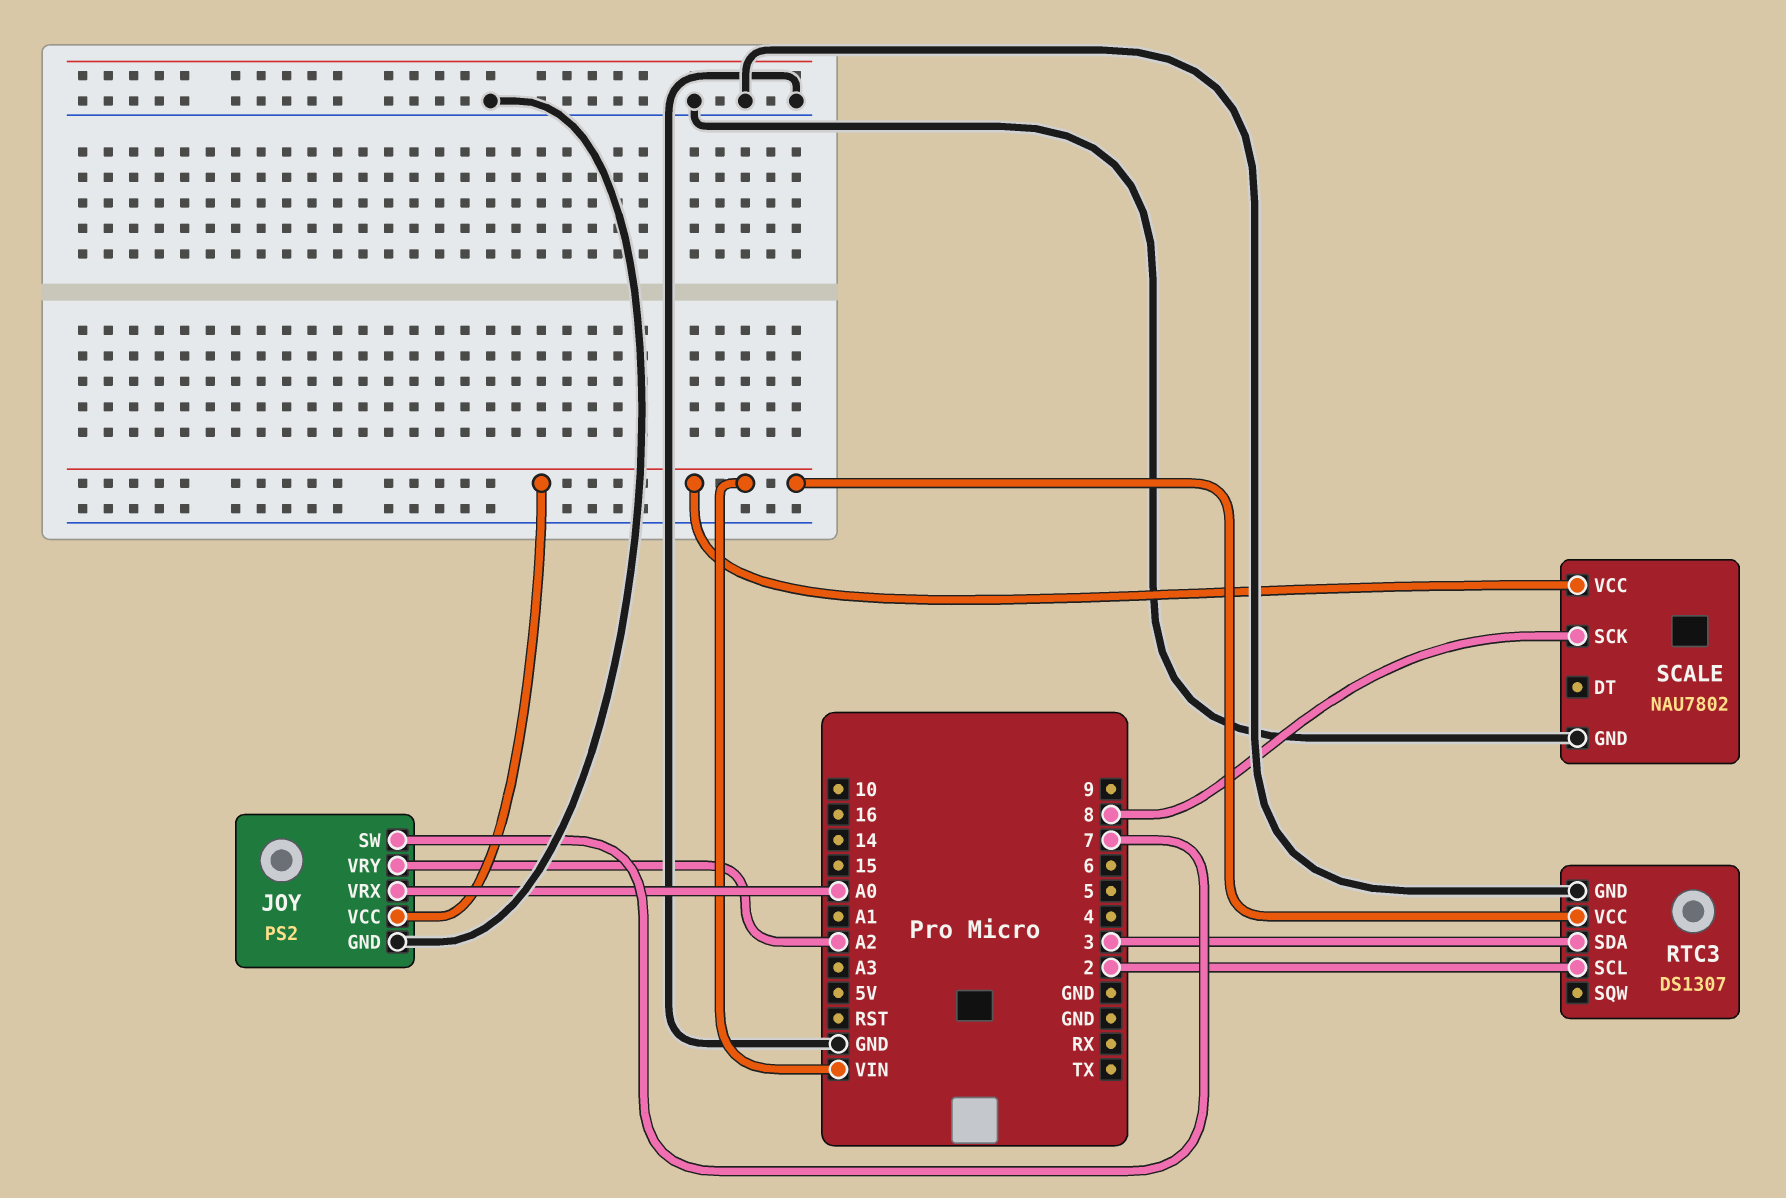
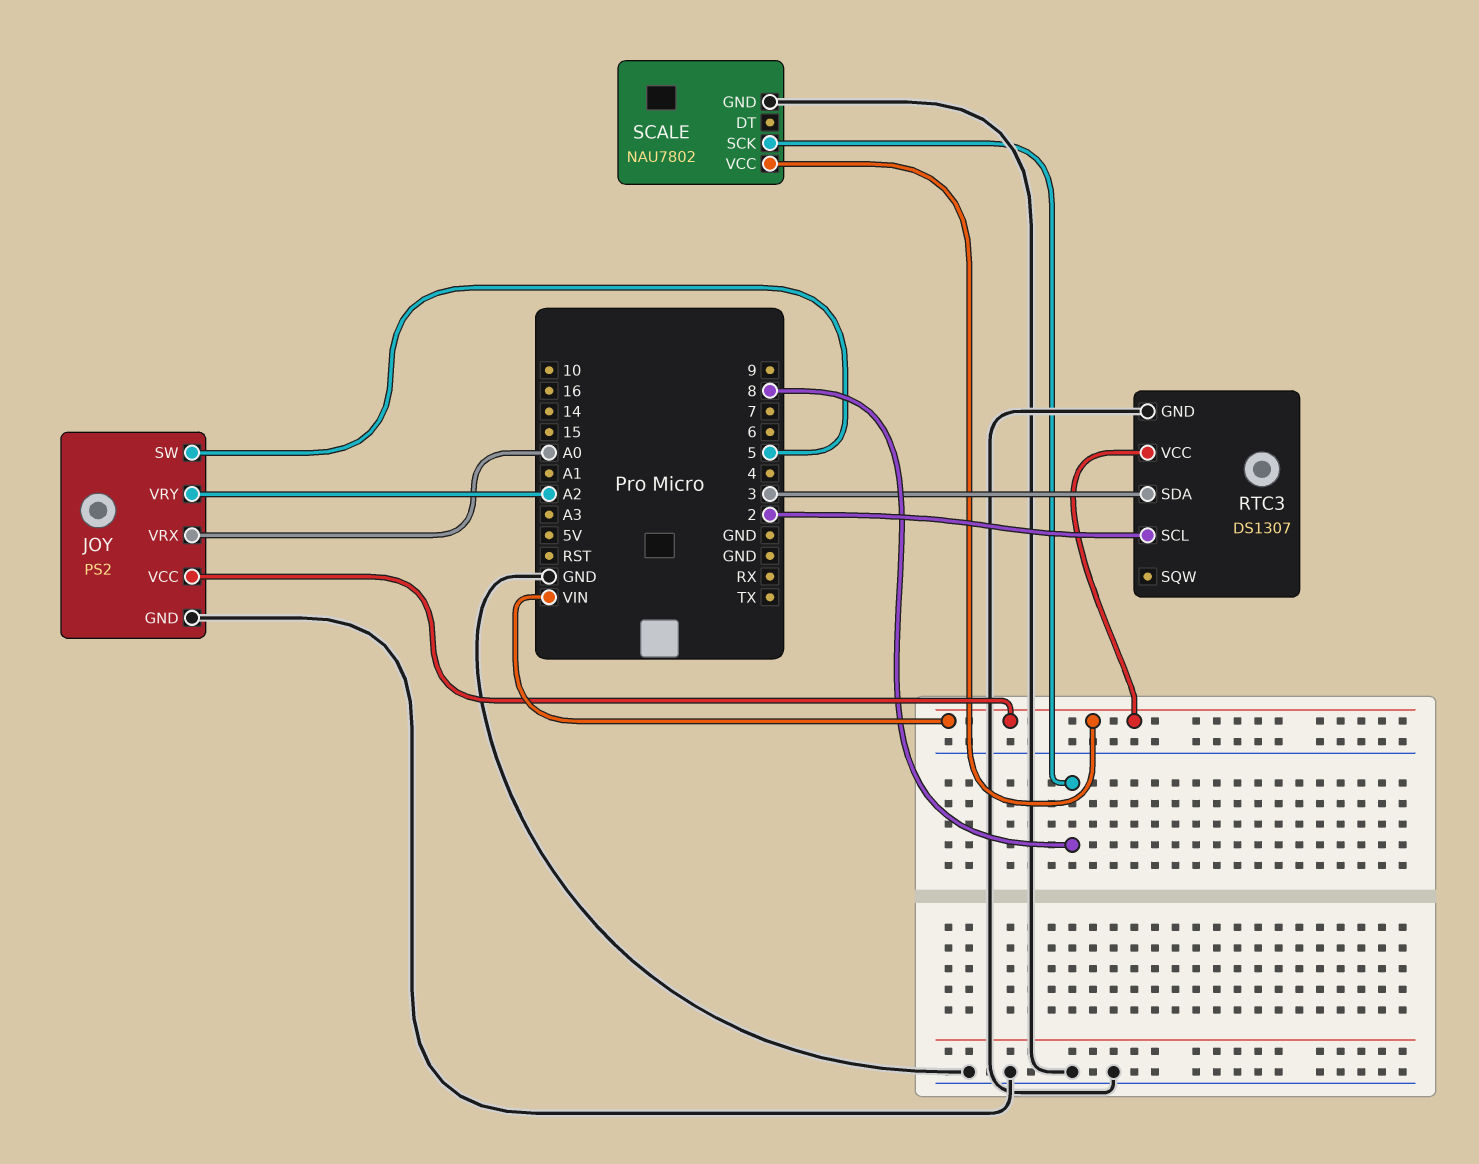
JOY pin SW: 7 -> 5

